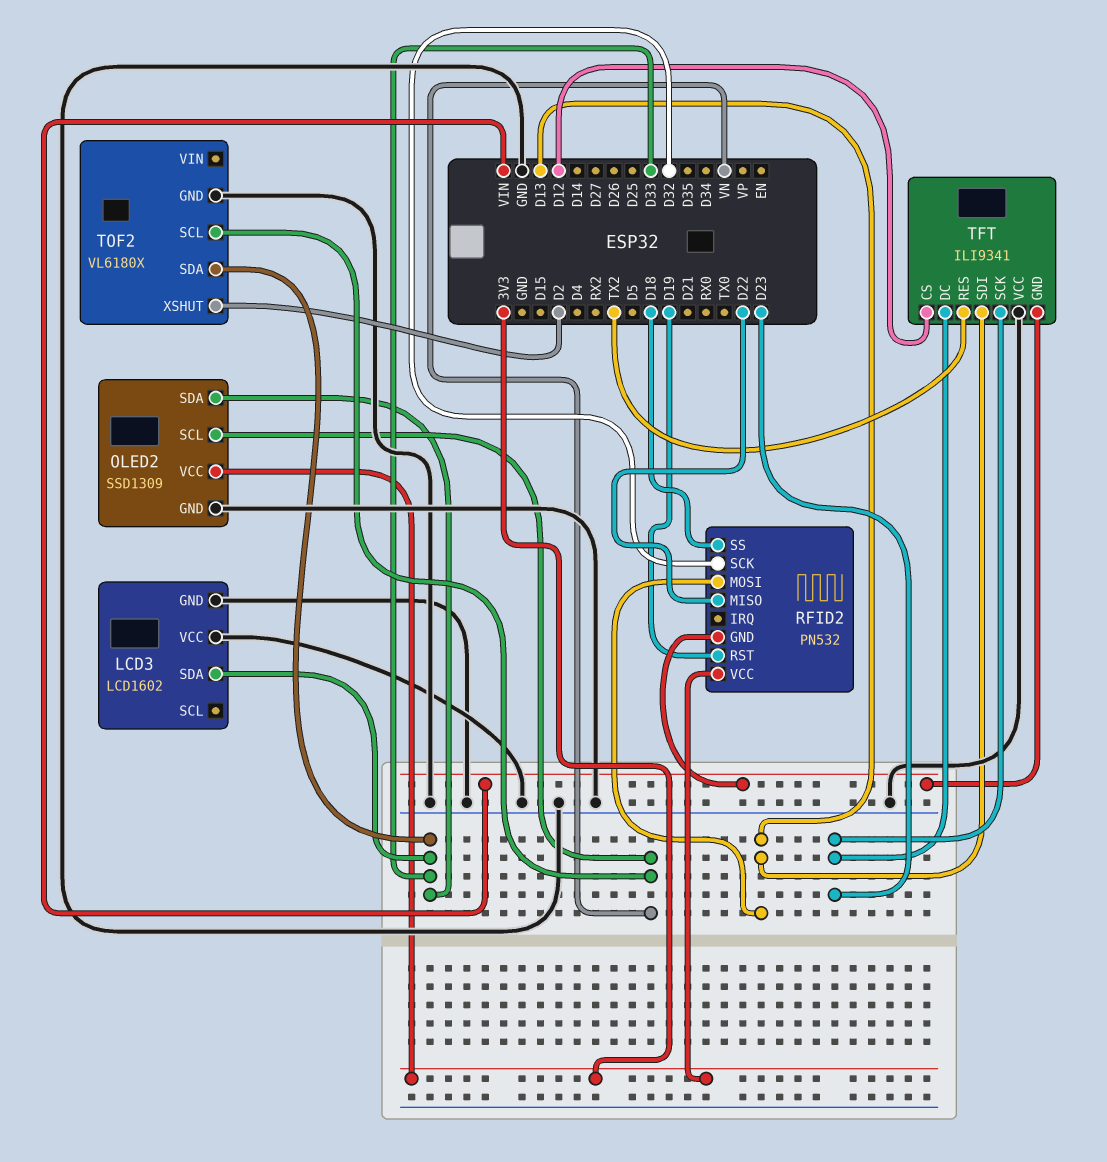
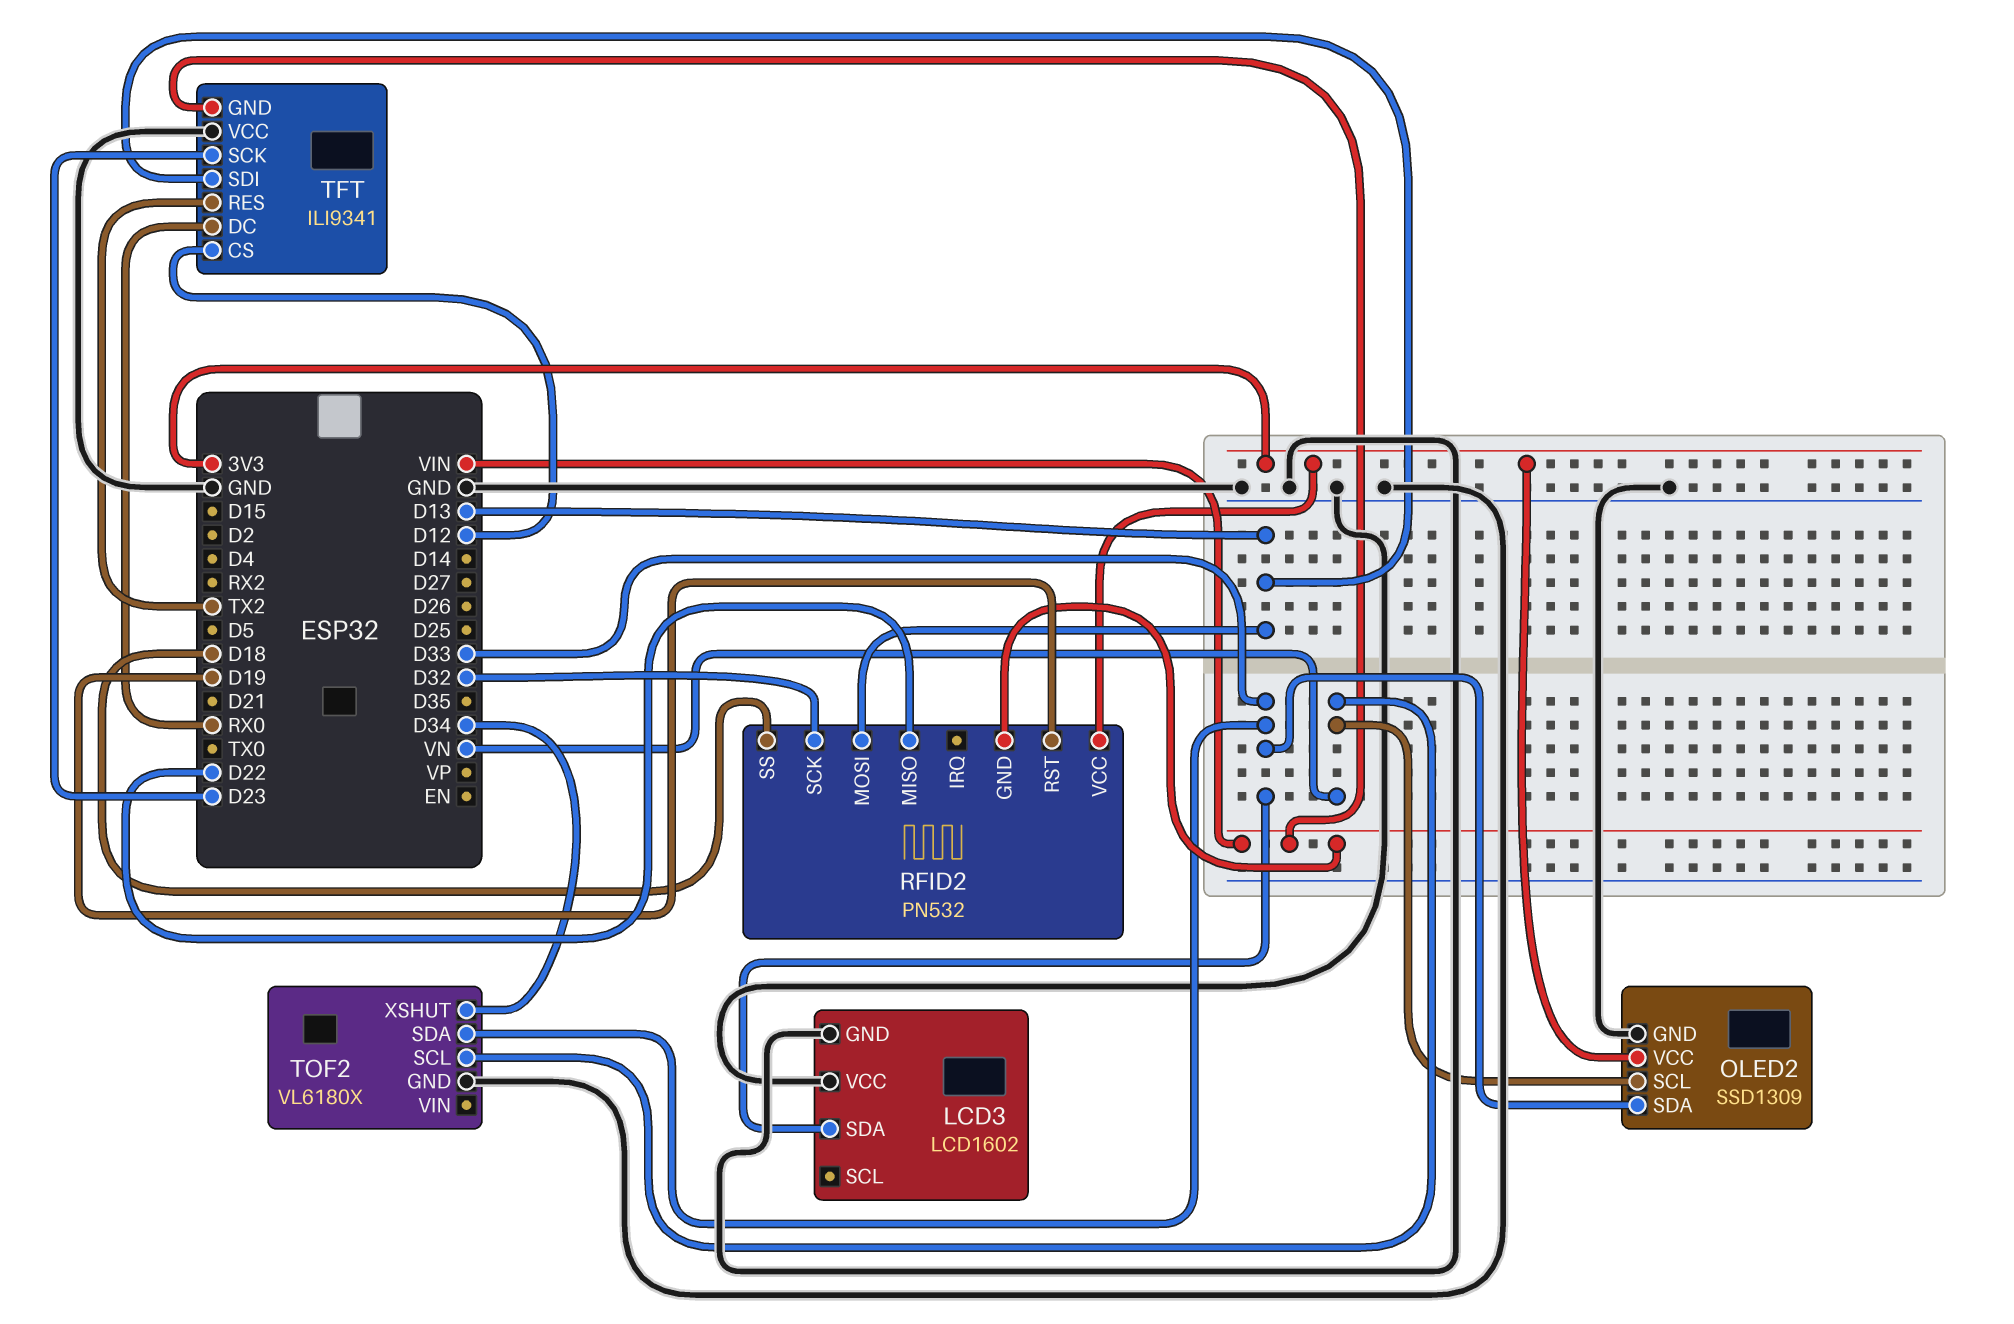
TFT pin DC: D23 -> RX0
TOF2 pin XSHUT: D2 -> D34

